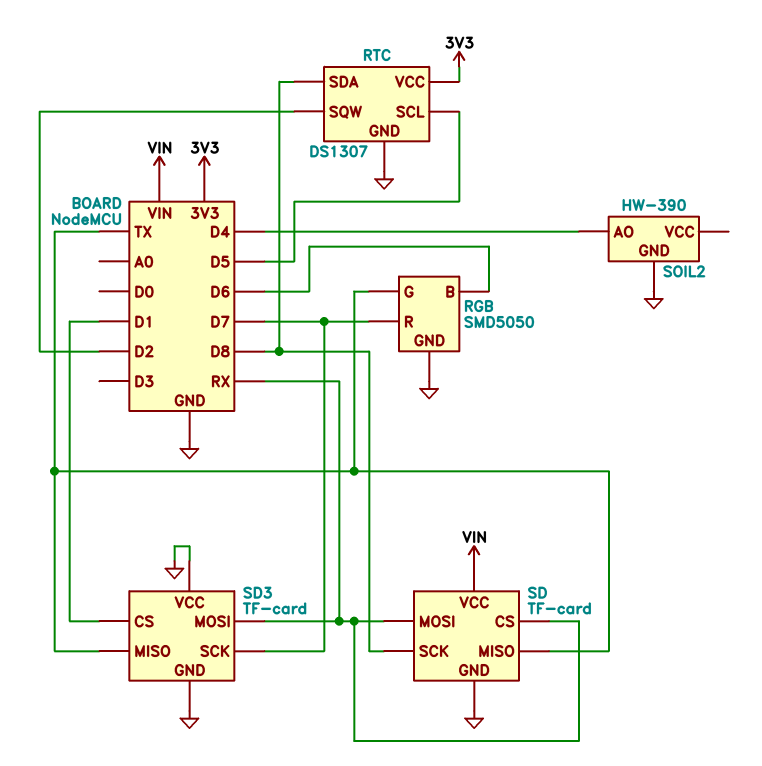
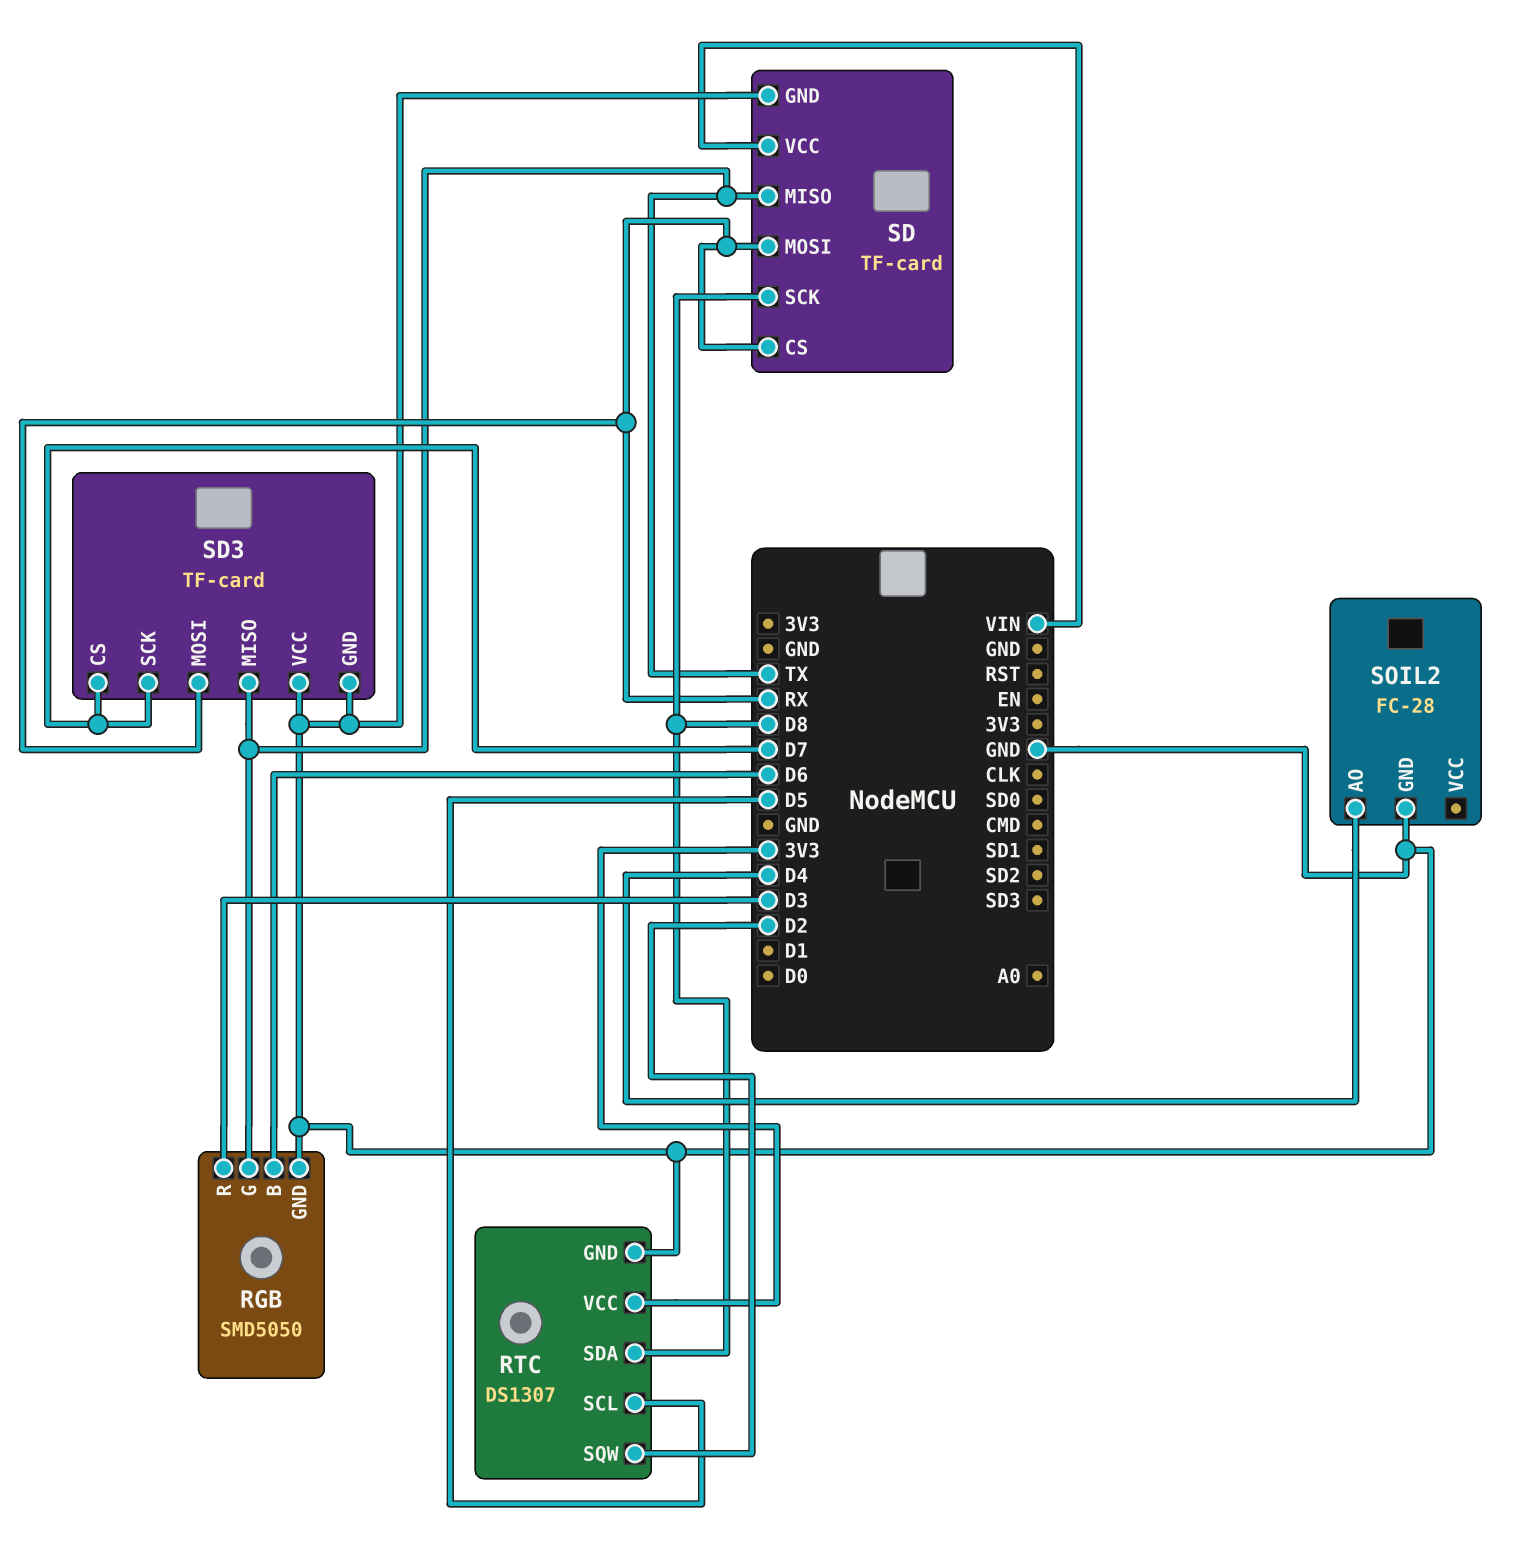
RGB pin R: D7 -> D3
SD3 pin CS: D1 -> D7
SOIL2: HW-390 -> FC-28

